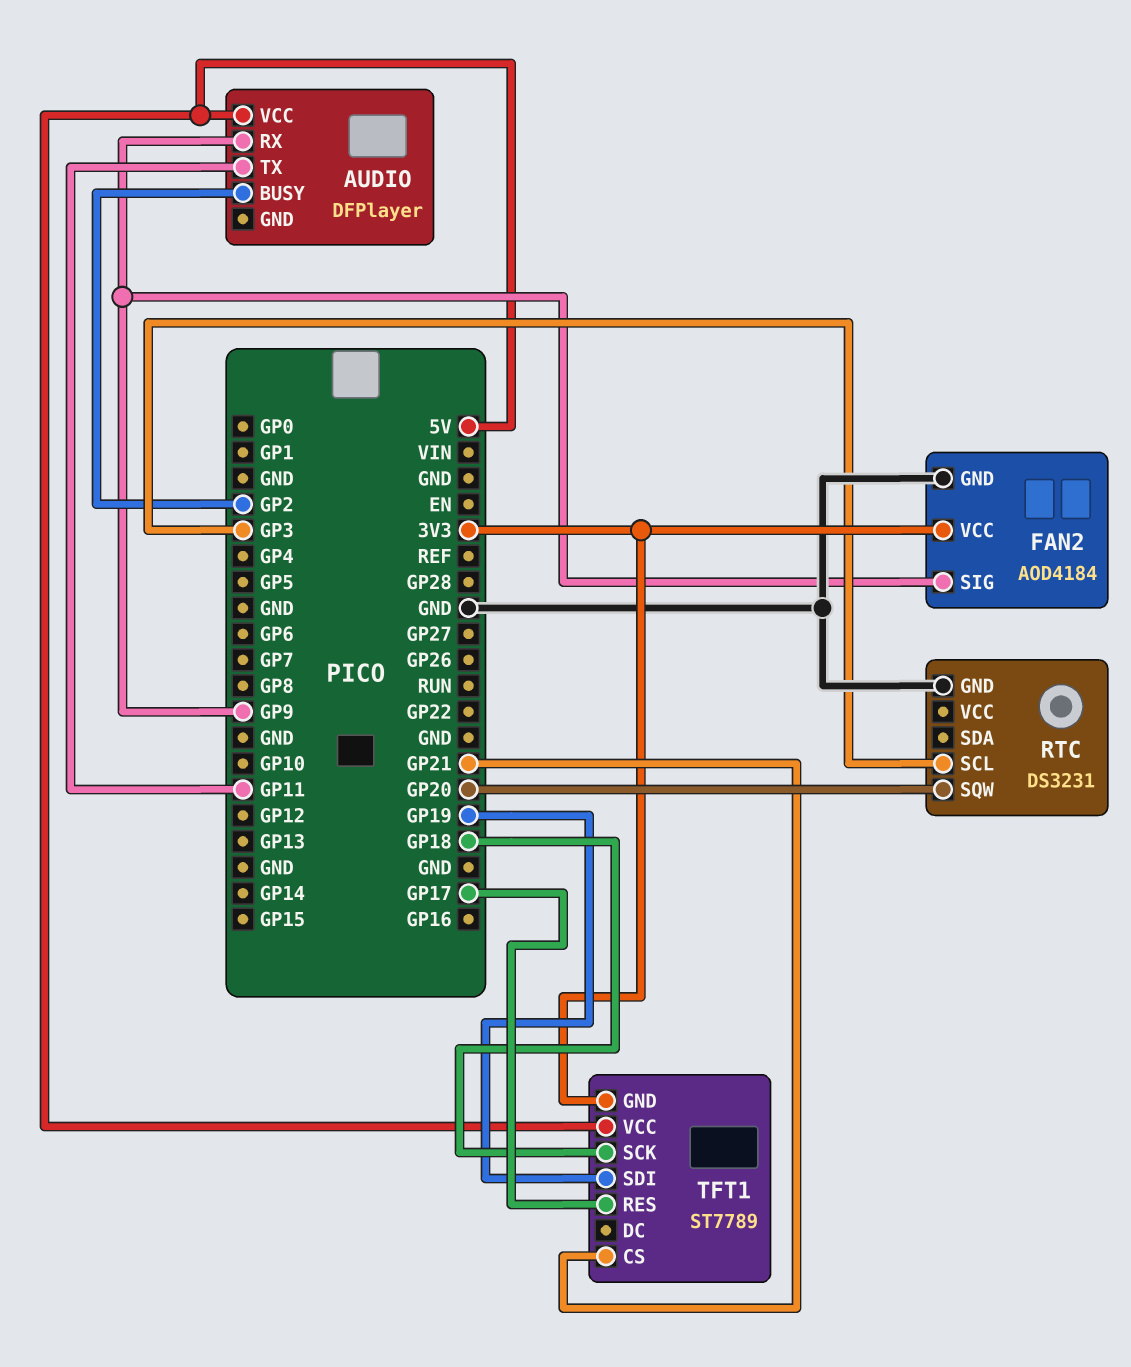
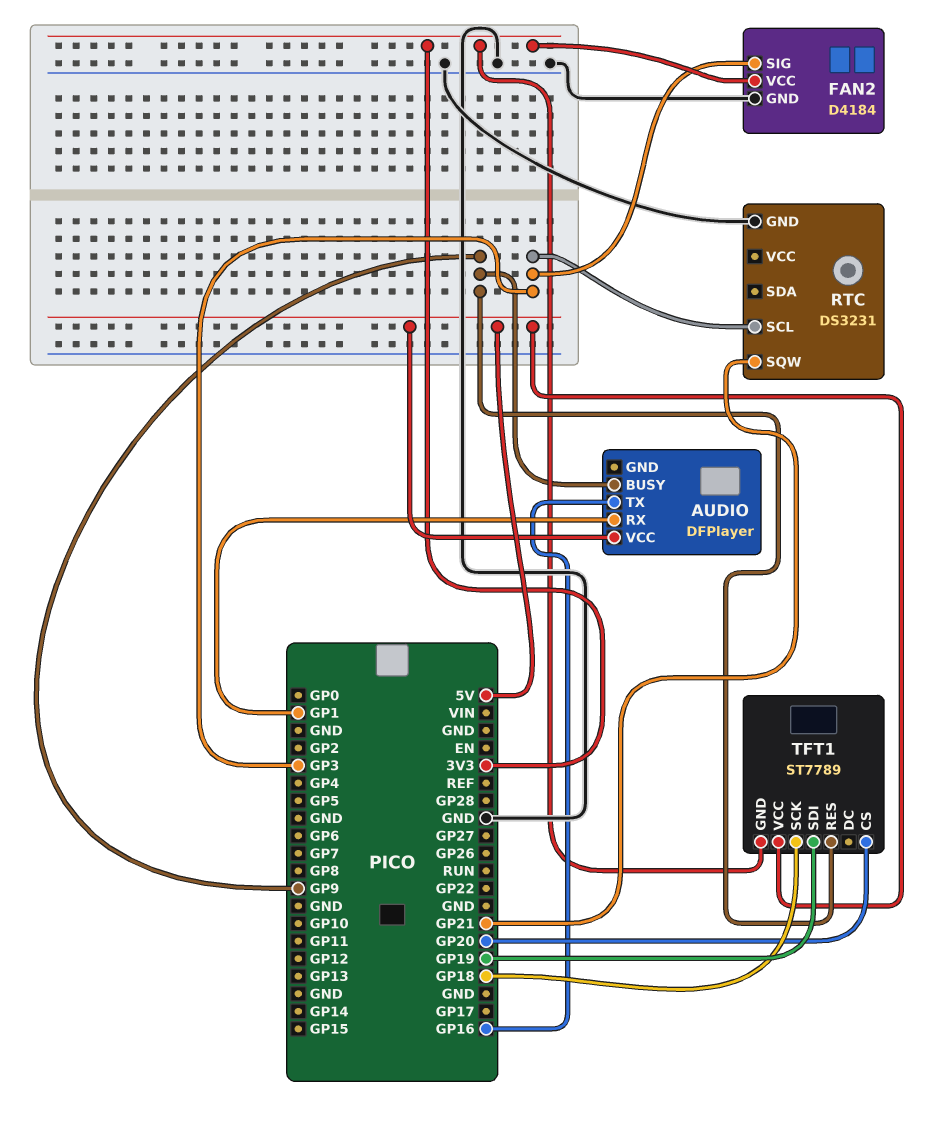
AUDIO pin BUSY: GP2 -> GP9
AUDIO pin RX: GP9 -> GP1
AUDIO pin TX: GP11 -> GP16
FAN2: AOD4184 -> D4184
FAN2 pin SIG: GP9 -> GP3
RTC pin SQW: GP20 -> GP21
TFT1 pin CS: GP21 -> GP20
TFT1 pin RES: GP17 -> GP9

